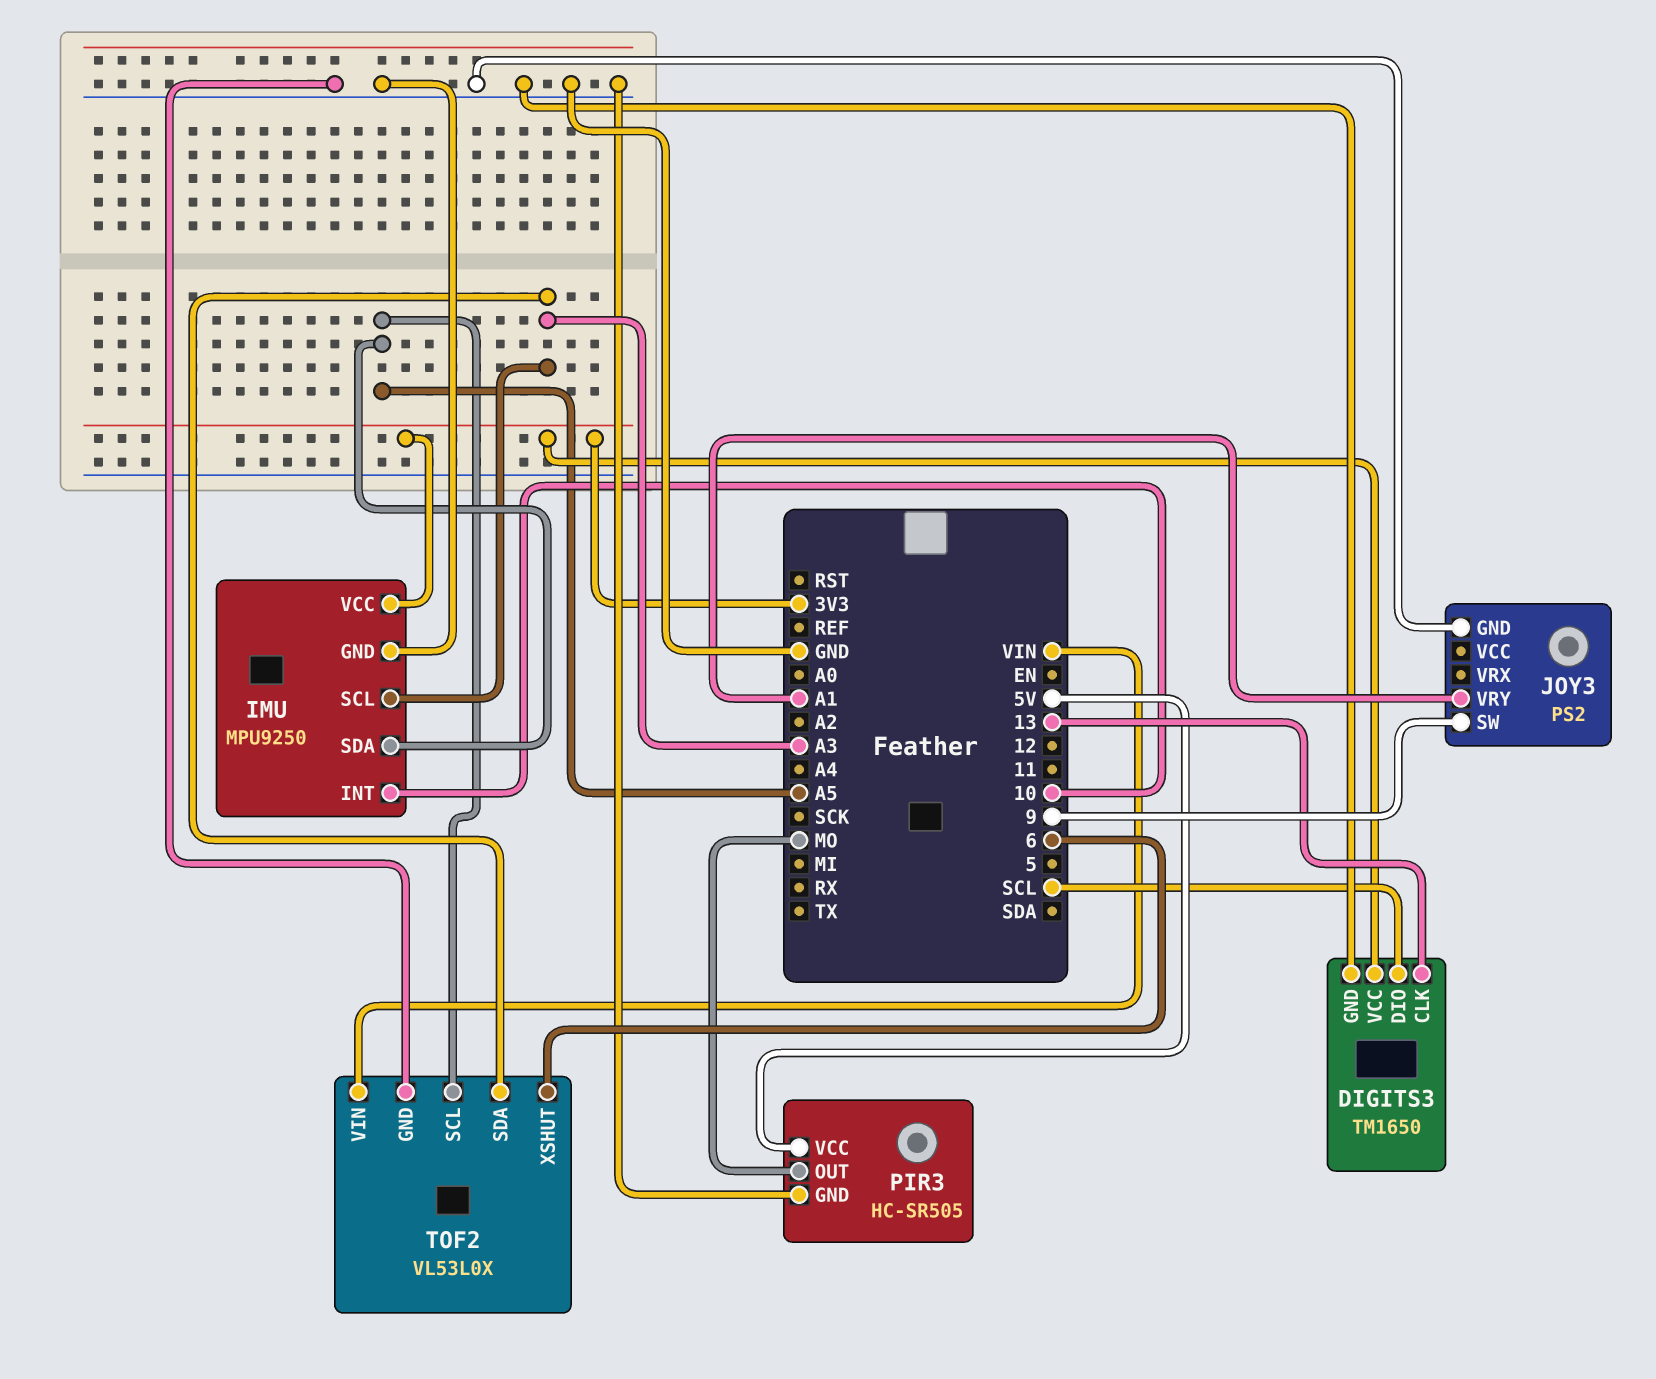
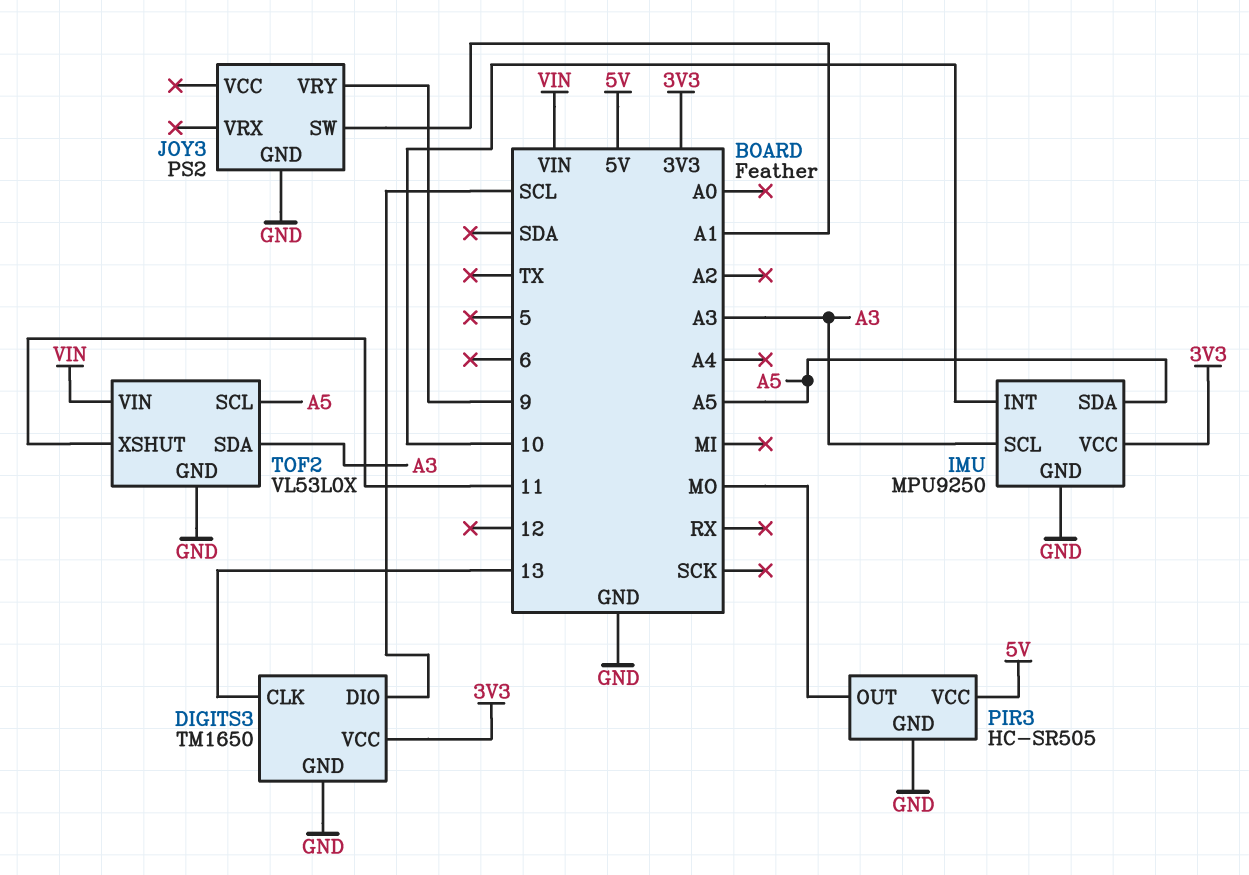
JOY3 pin SW: 9 -> A1
JOY3 pin VRY: A1 -> 9
TOF2 pin XSHUT: 6 -> 11

